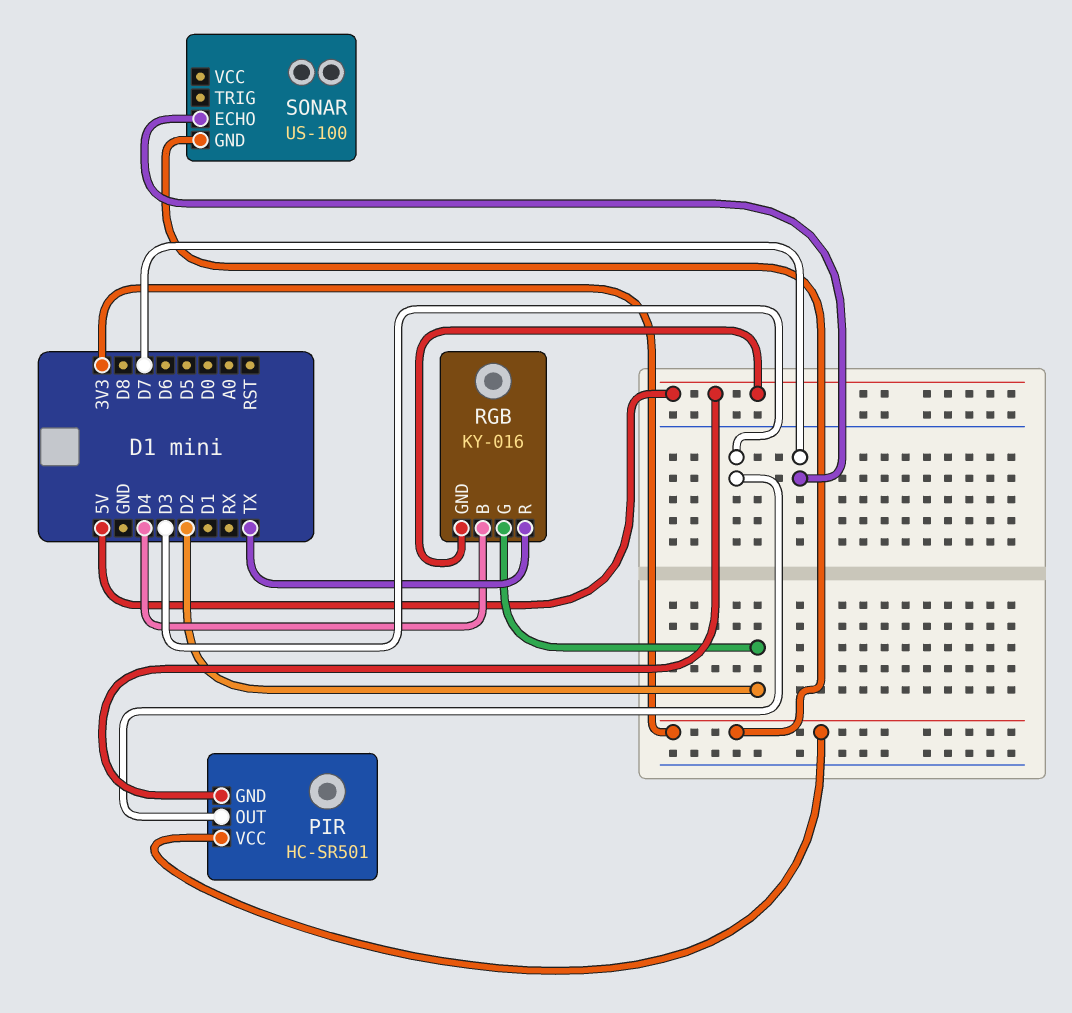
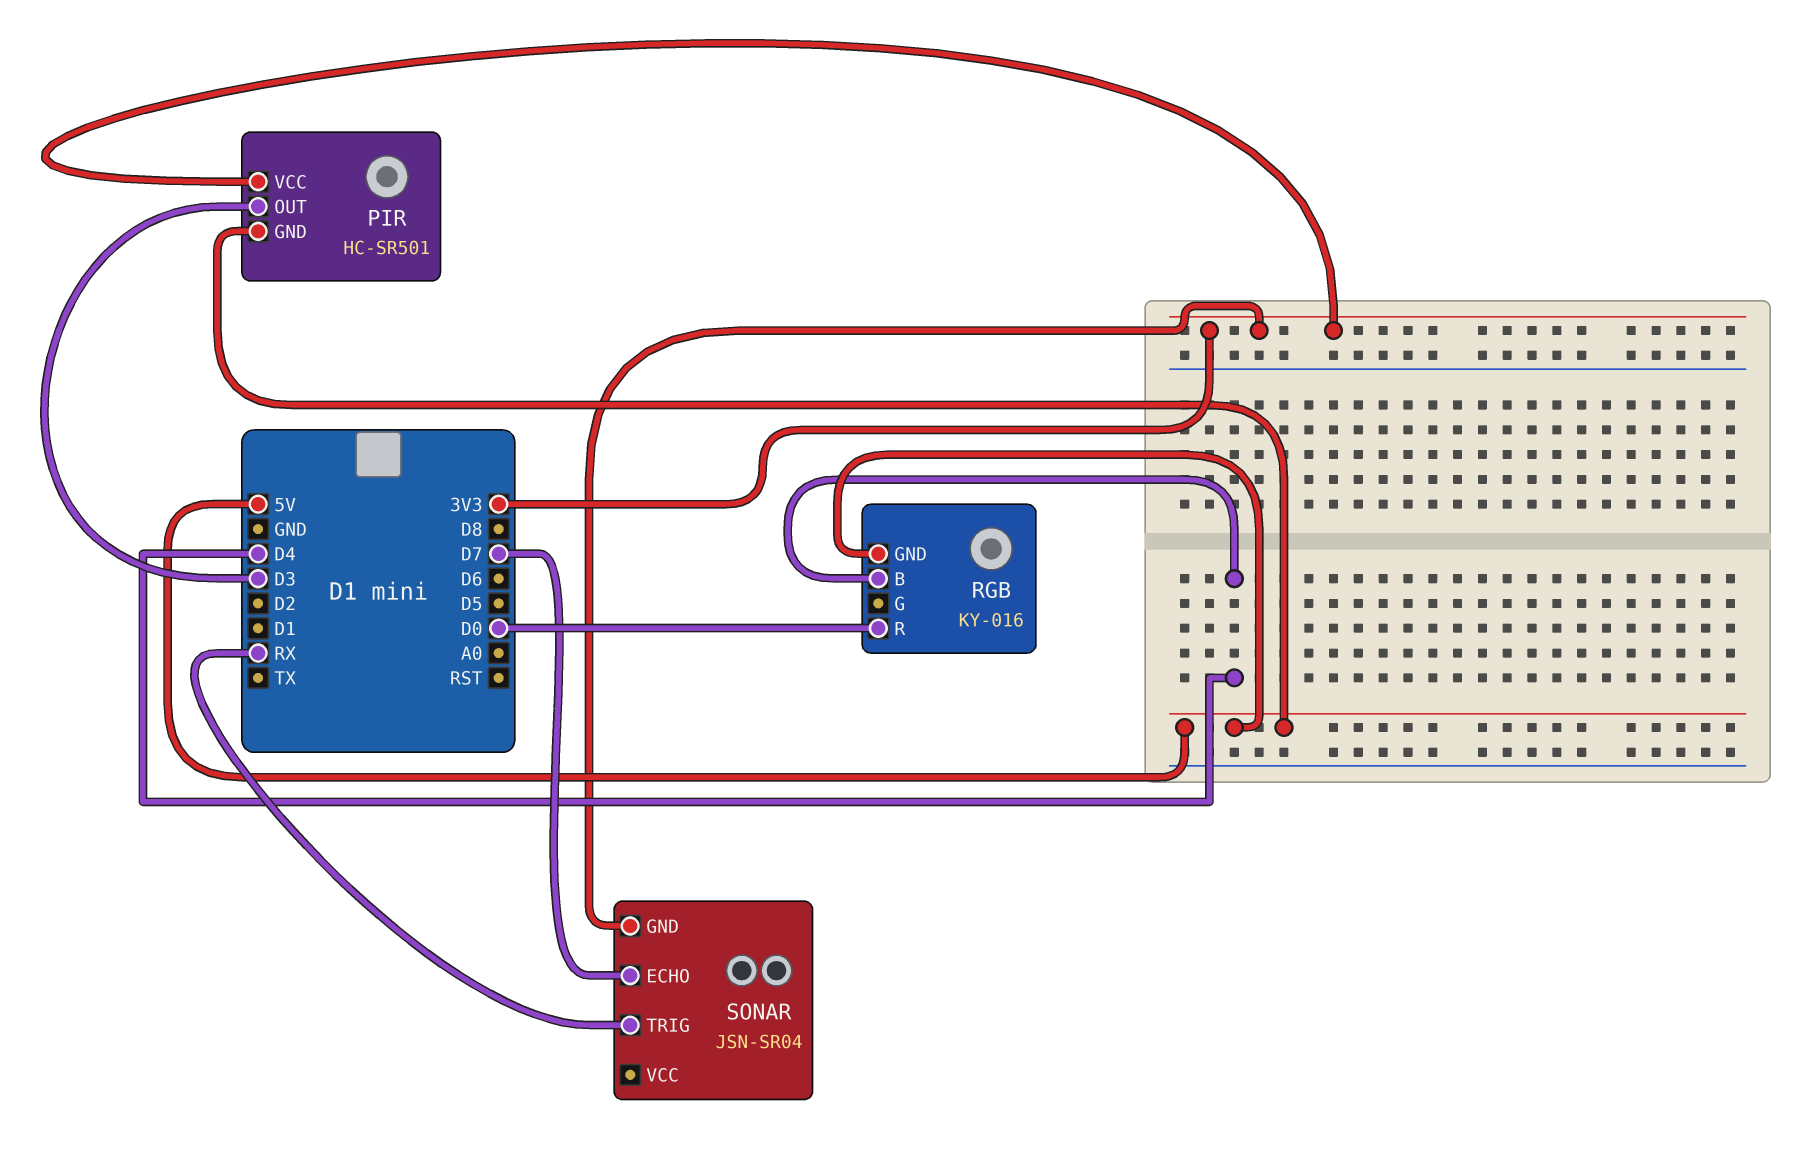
RGB pin G: D2 -> none
RGB pin R: TX -> D0
SONAR: US-100 -> JSN-SR04
SONAR pin TRIG: none -> RX

